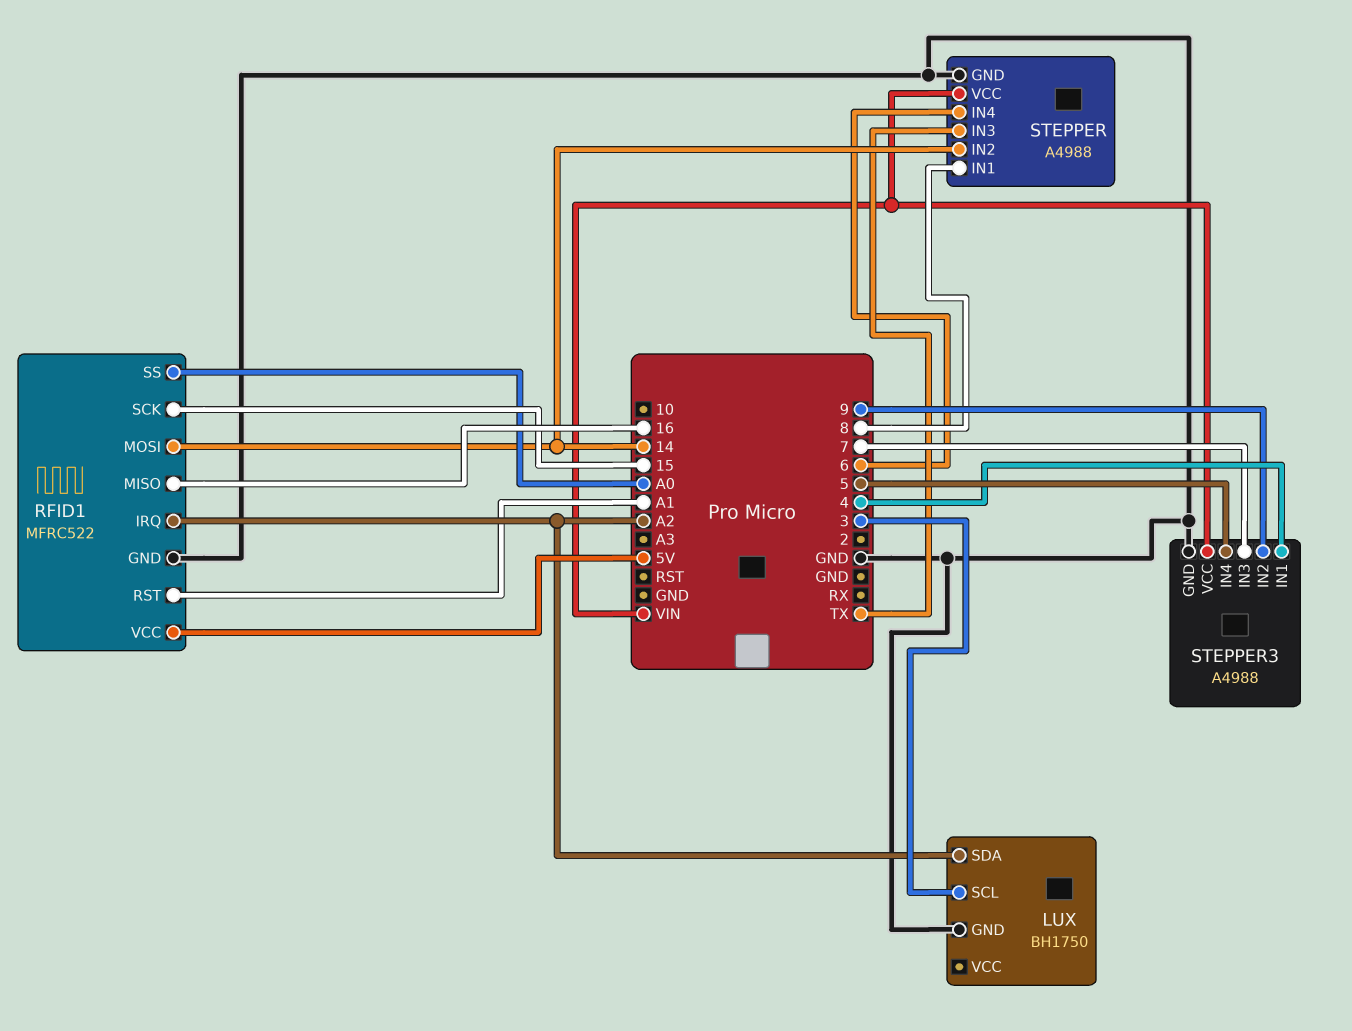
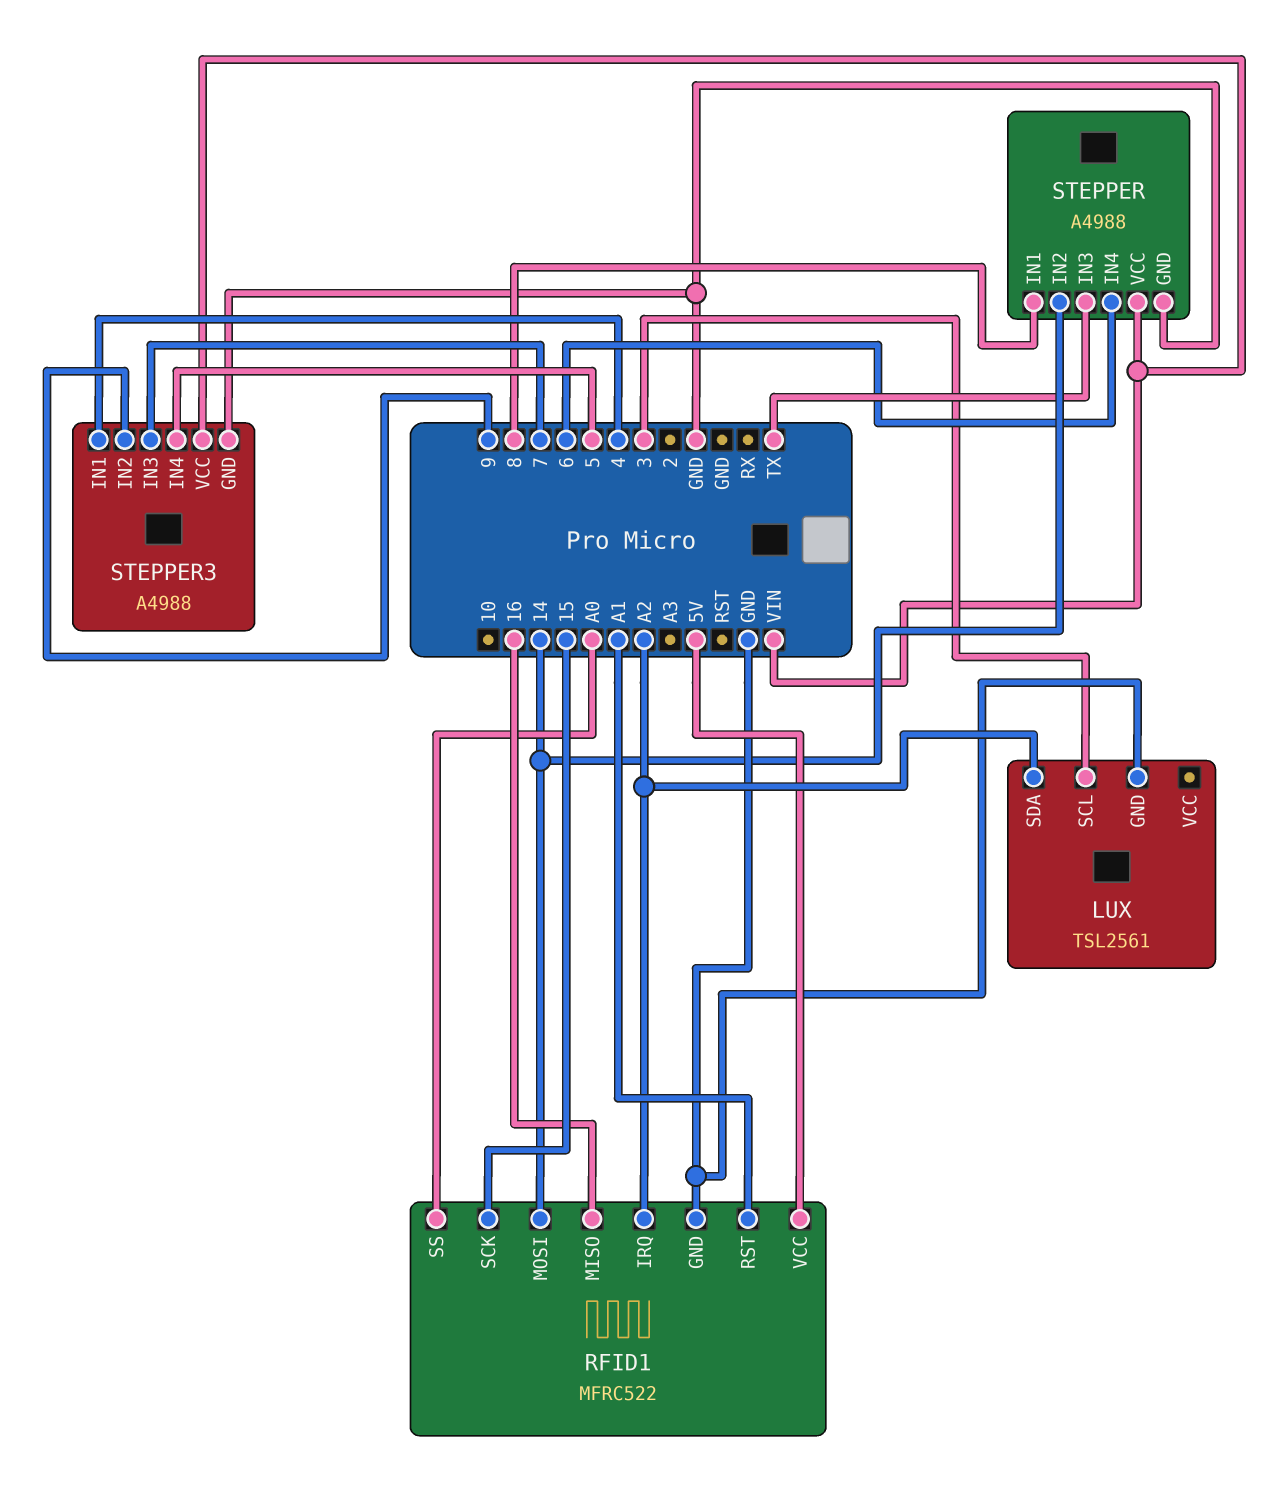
LUX: BH1750 -> TSL2561

